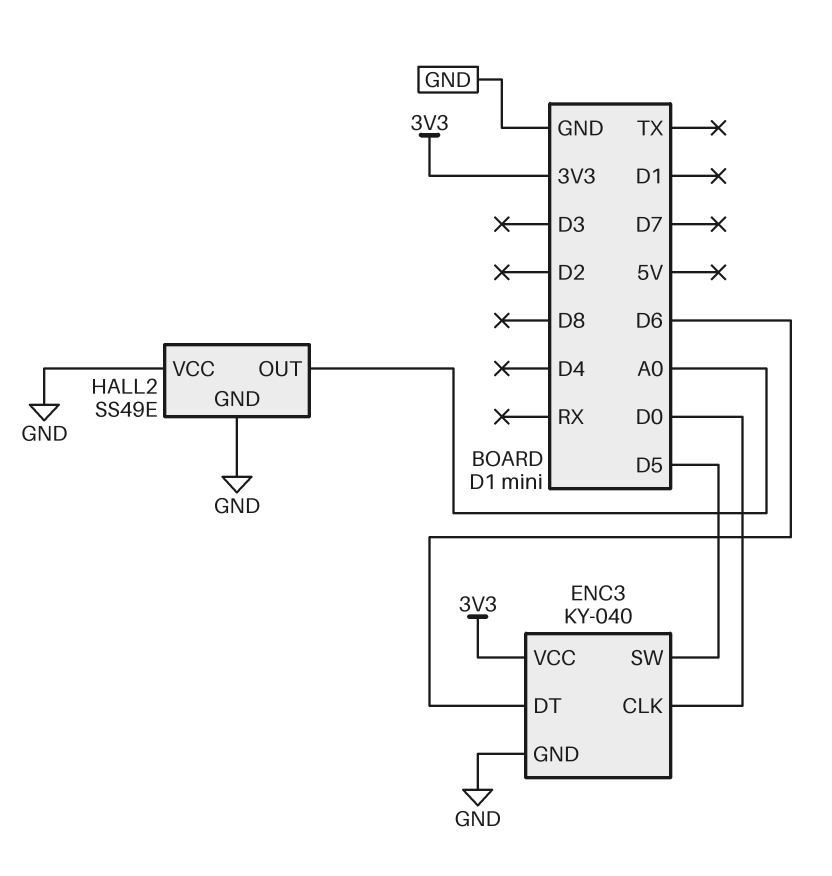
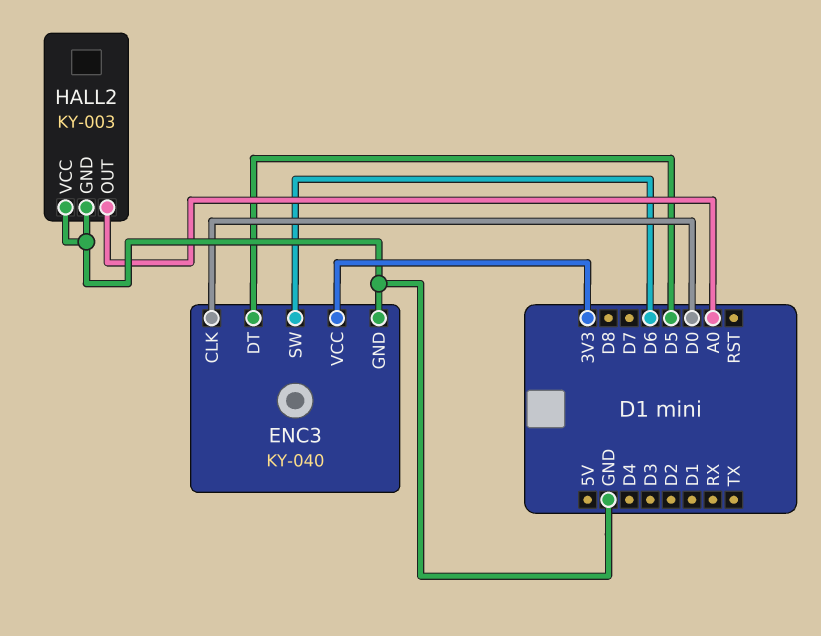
ENC3 pin DT: D6 -> D5
ENC3 pin SW: D5 -> D6
HALL2: SS49E -> KY-003

